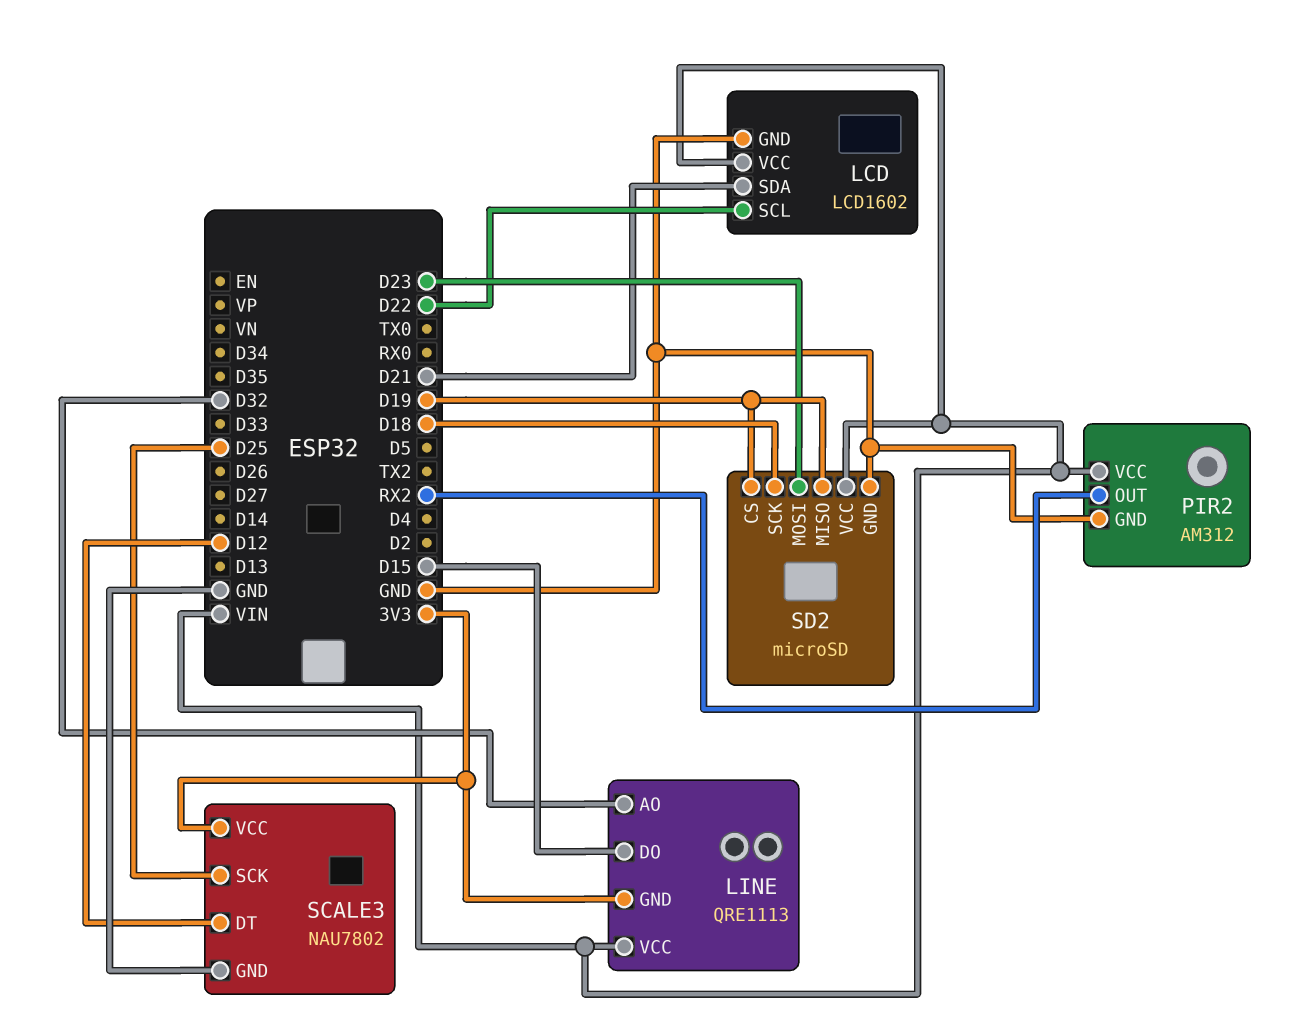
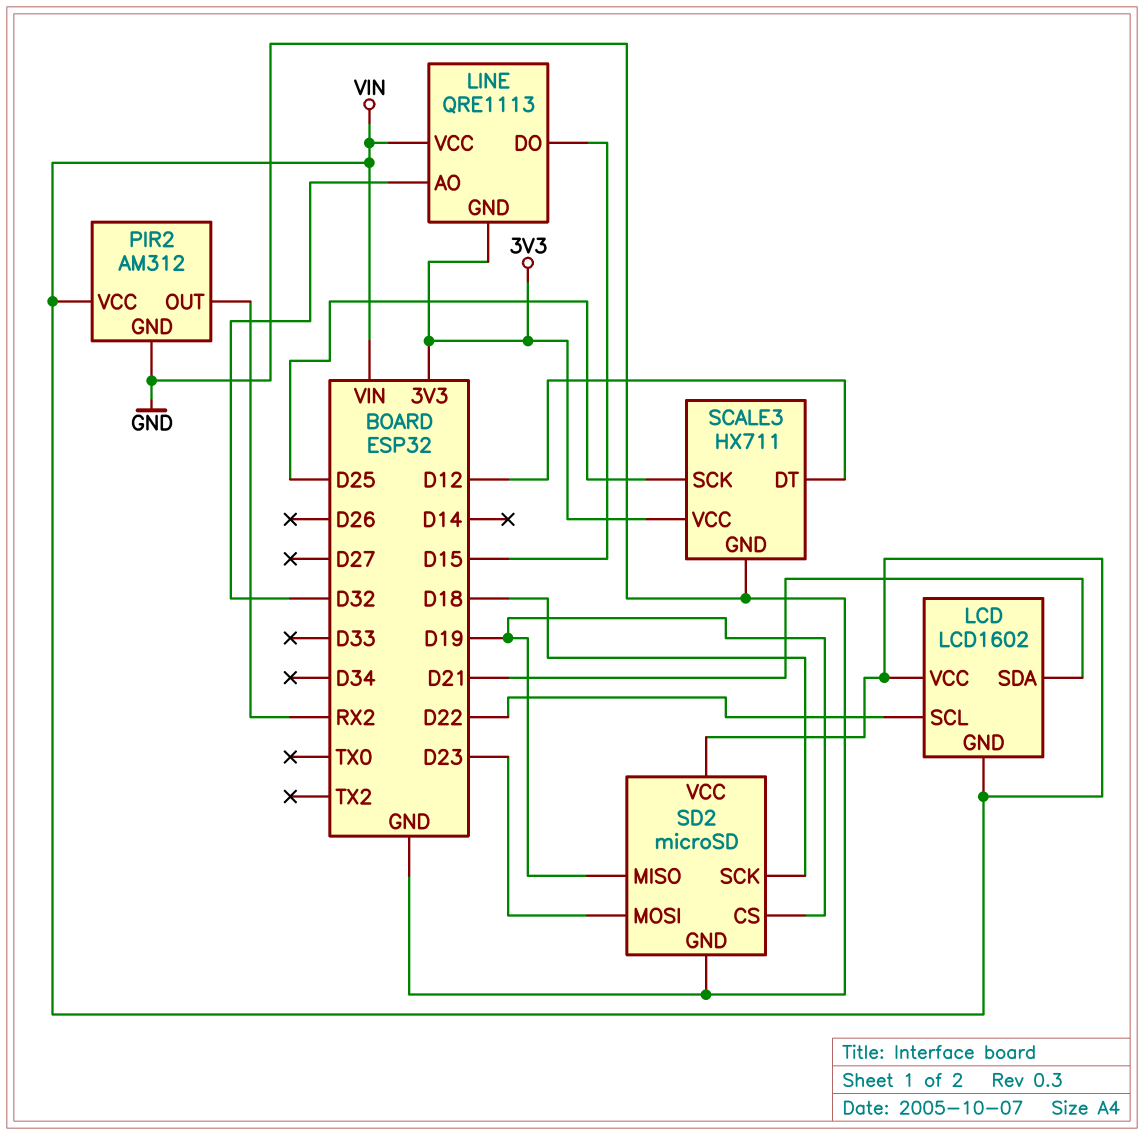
LCD pin GND: GND -> VIN
SCALE3: NAU7802 -> HX711

